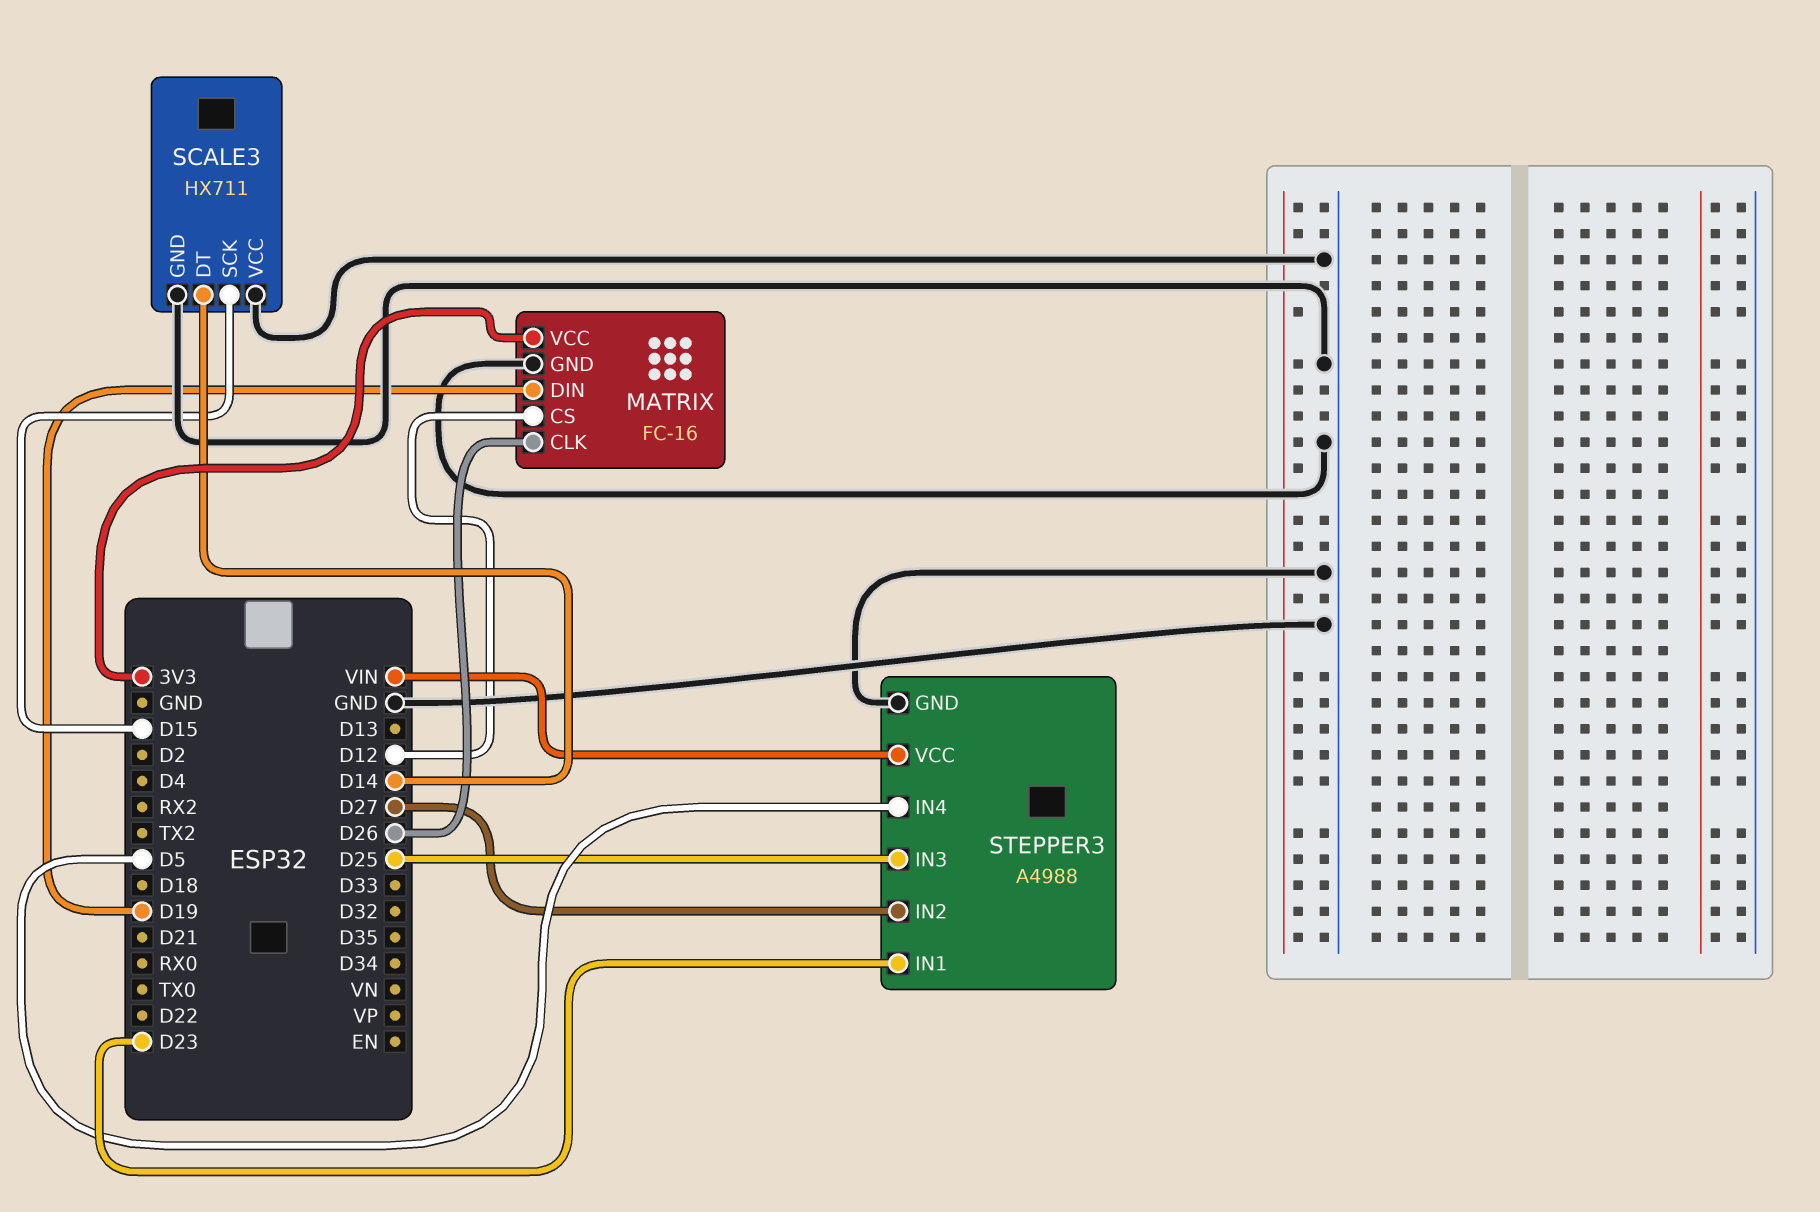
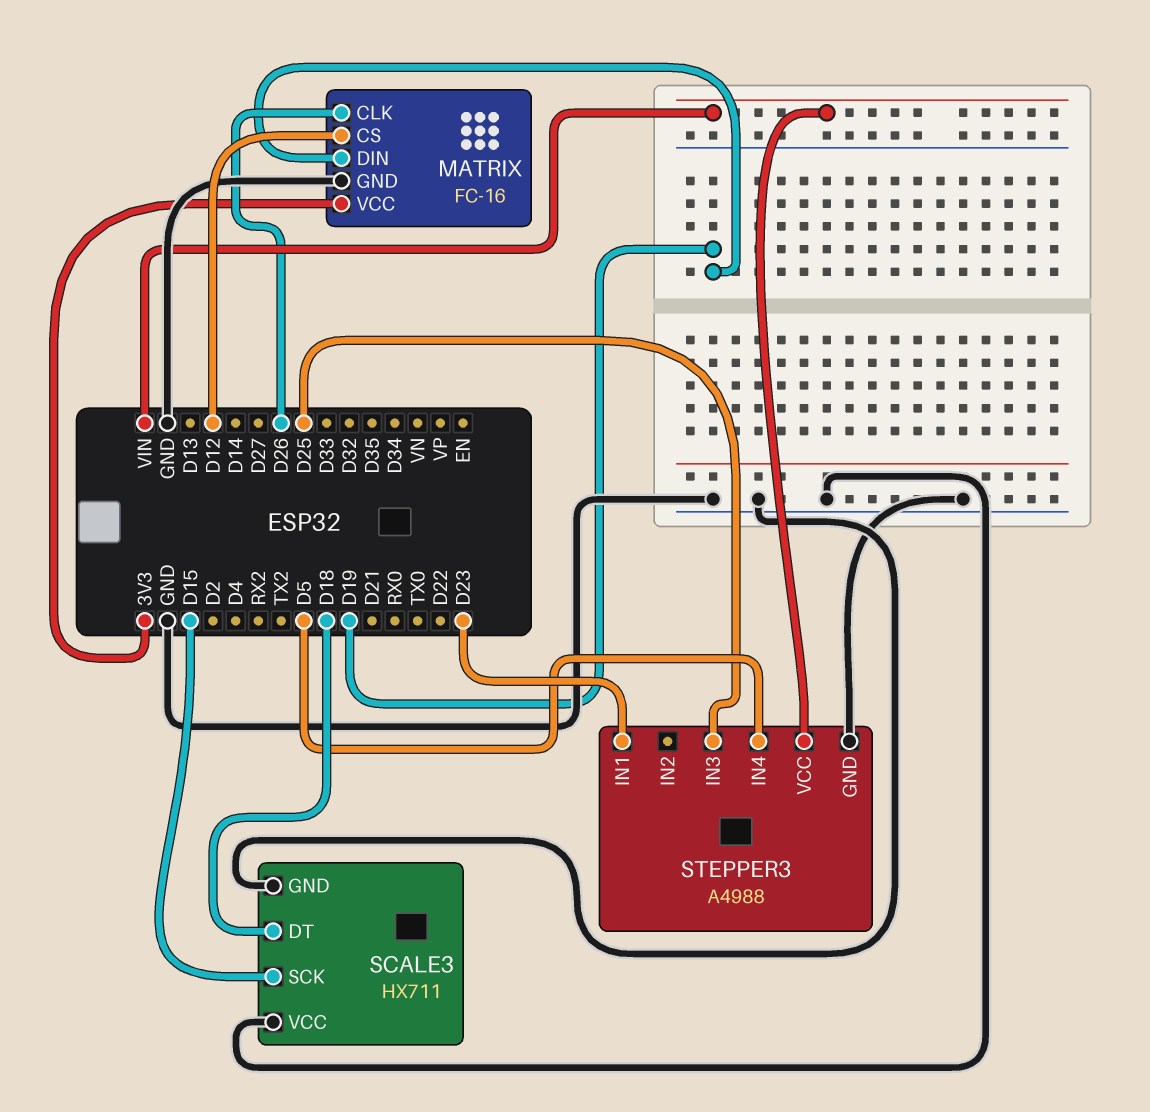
SCALE3 pin DT: D14 -> D18
STEPPER3 pin IN2: D27 -> none

